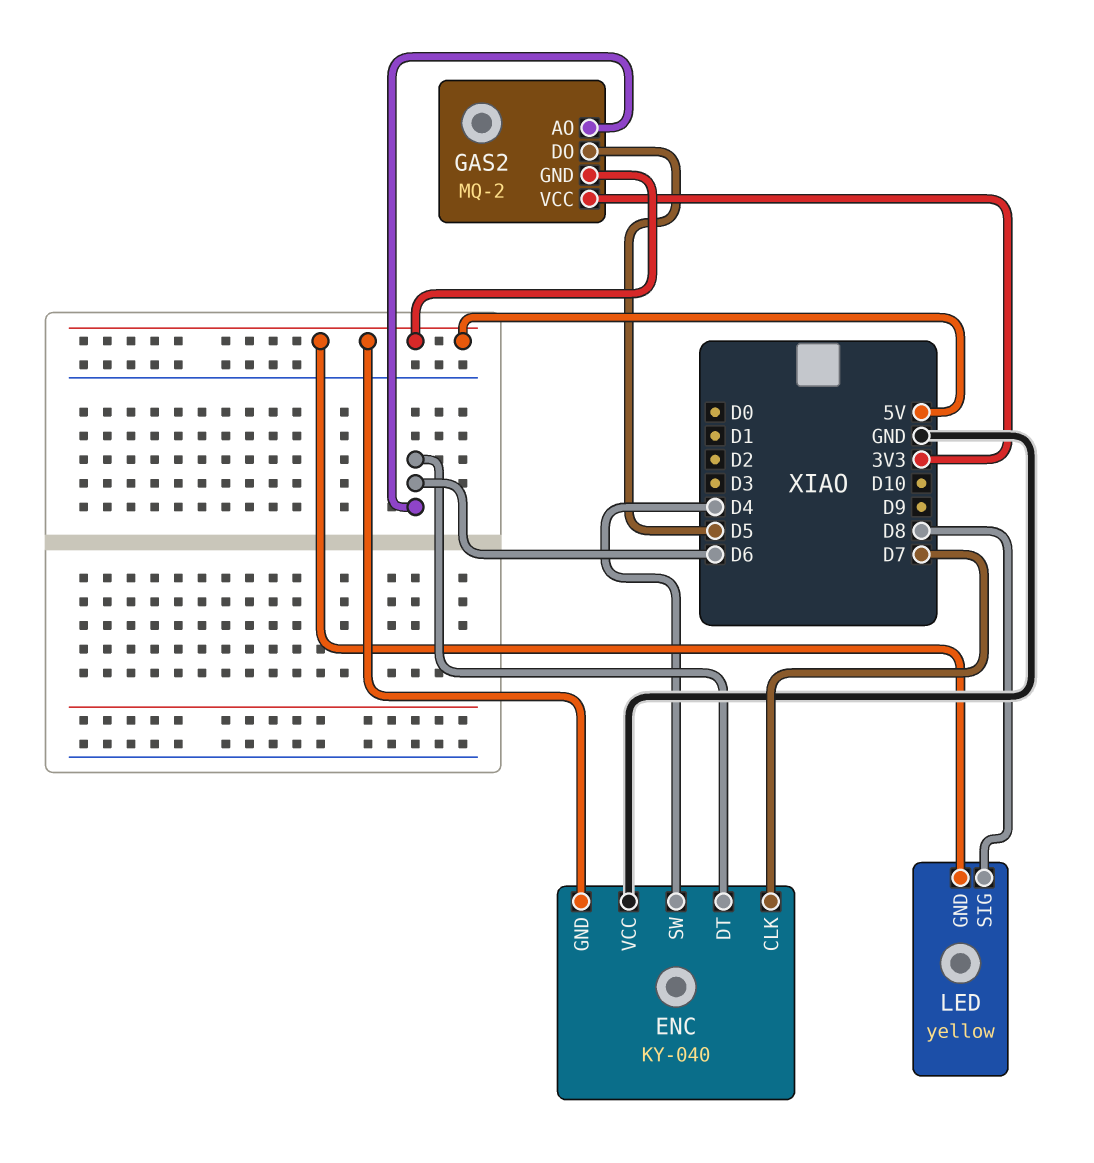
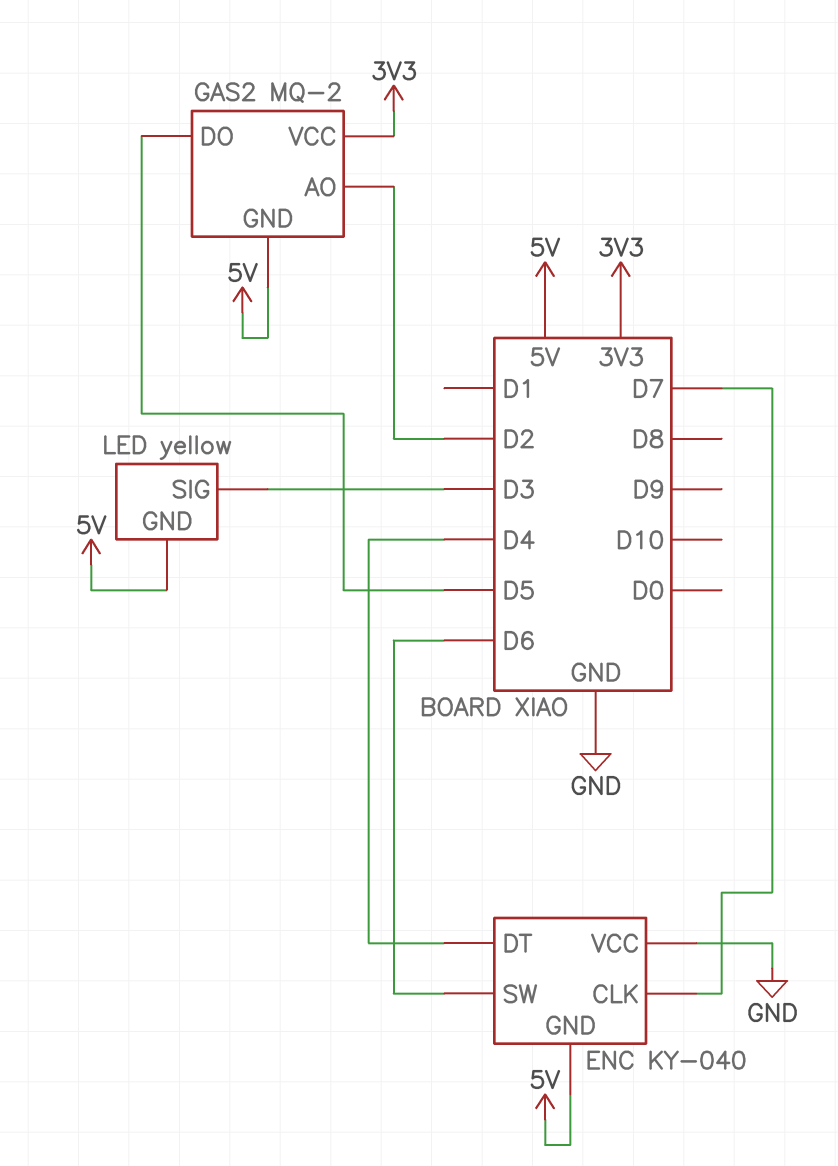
ENC pin DT: D6 -> D4
ENC pin SW: D4 -> D6
GAS2 pin AO: D6 -> D2
LED pin SIG: D8 -> D3

